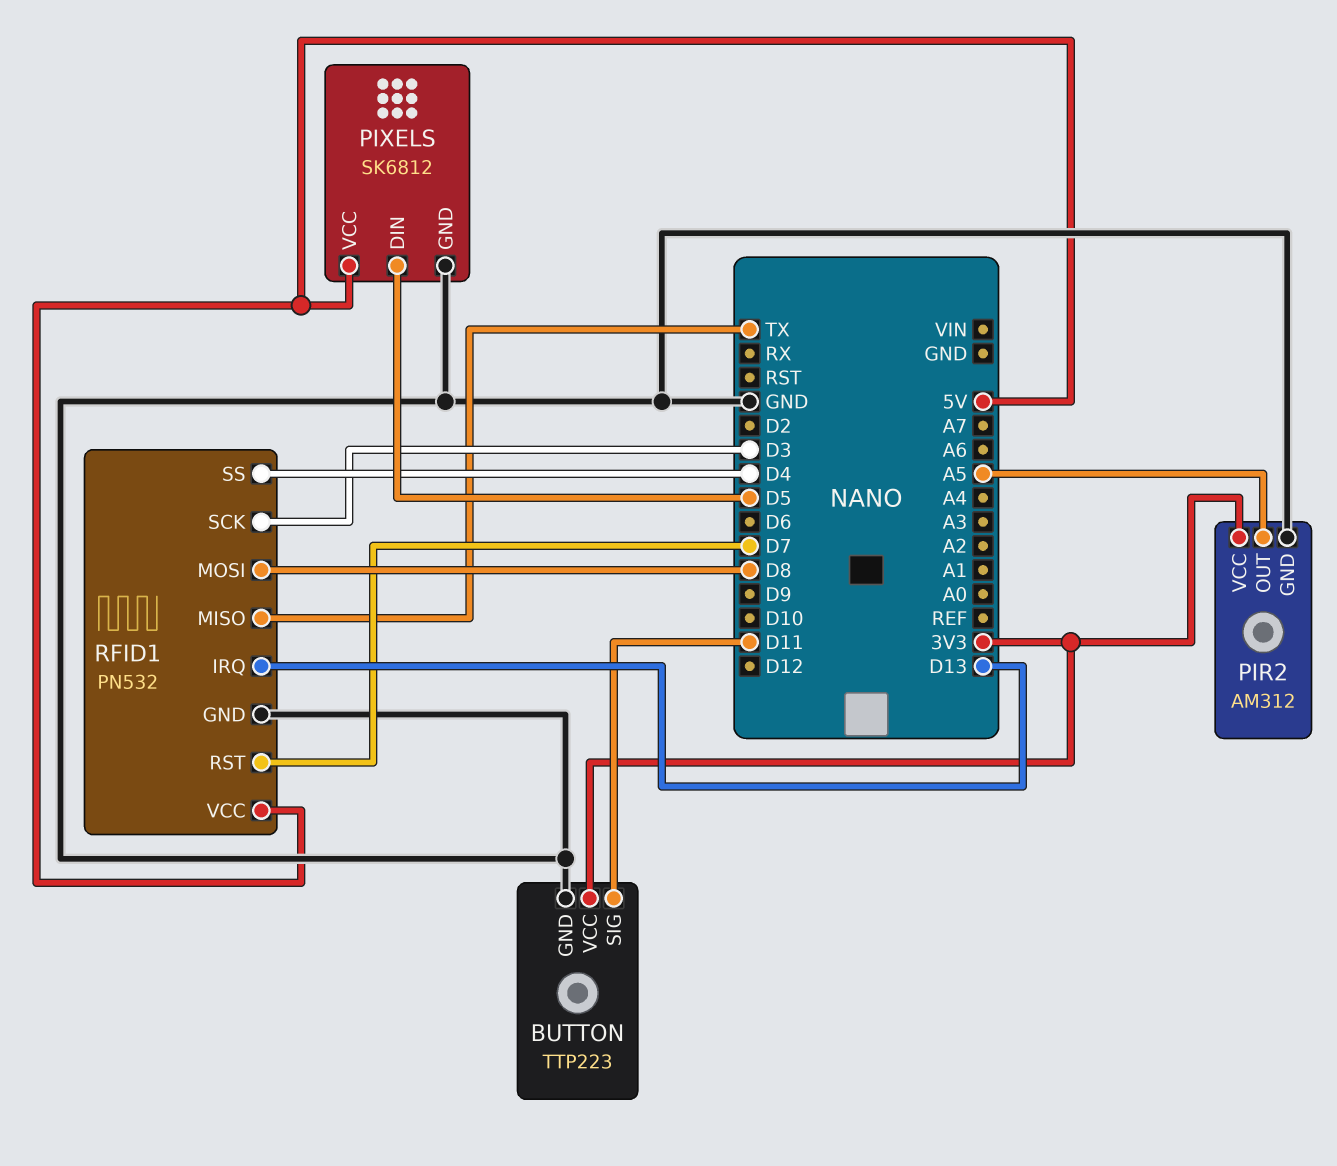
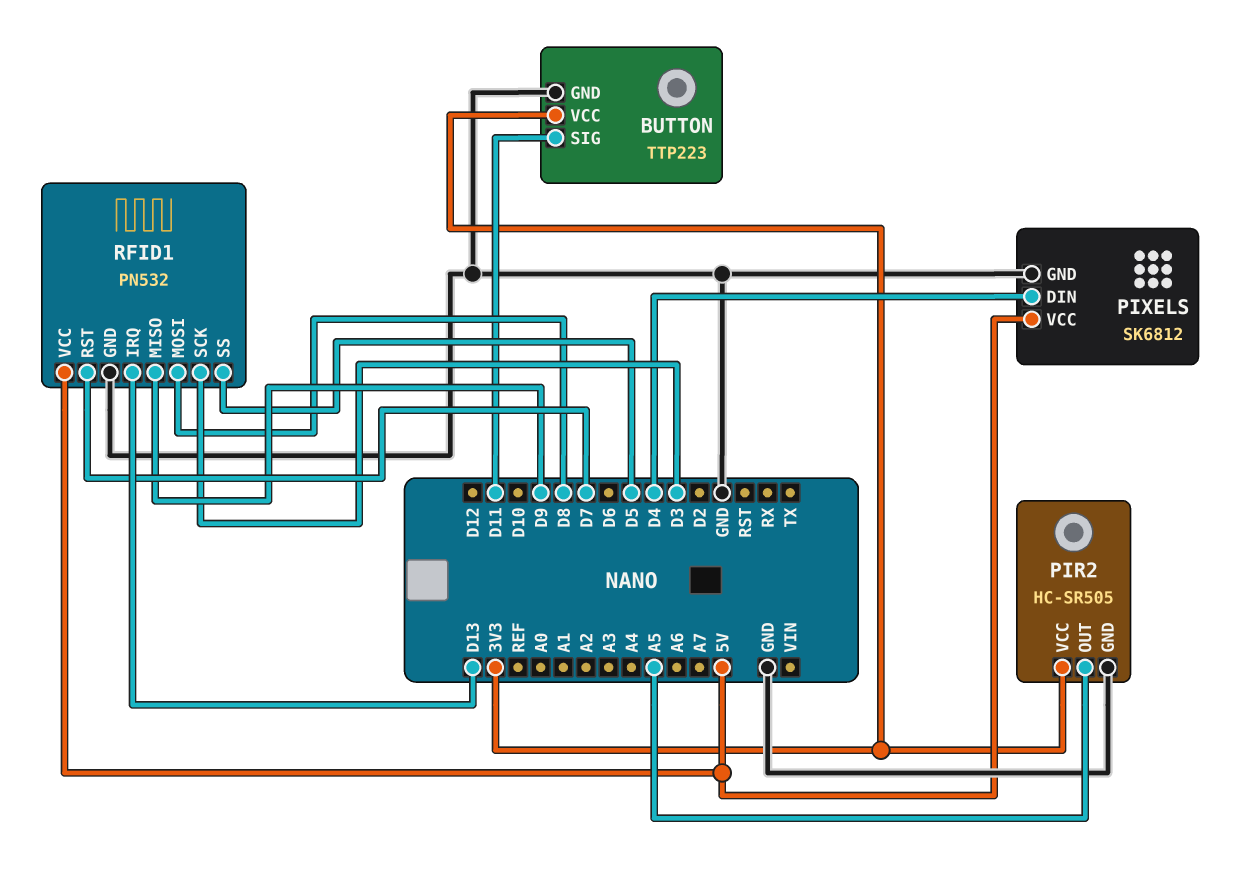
PIR2: AM312 -> HC-SR505
PIXELS pin DIN: D5 -> D4
RFID1 pin MISO: TX -> D9
RFID1 pin SS: D4 -> D5

